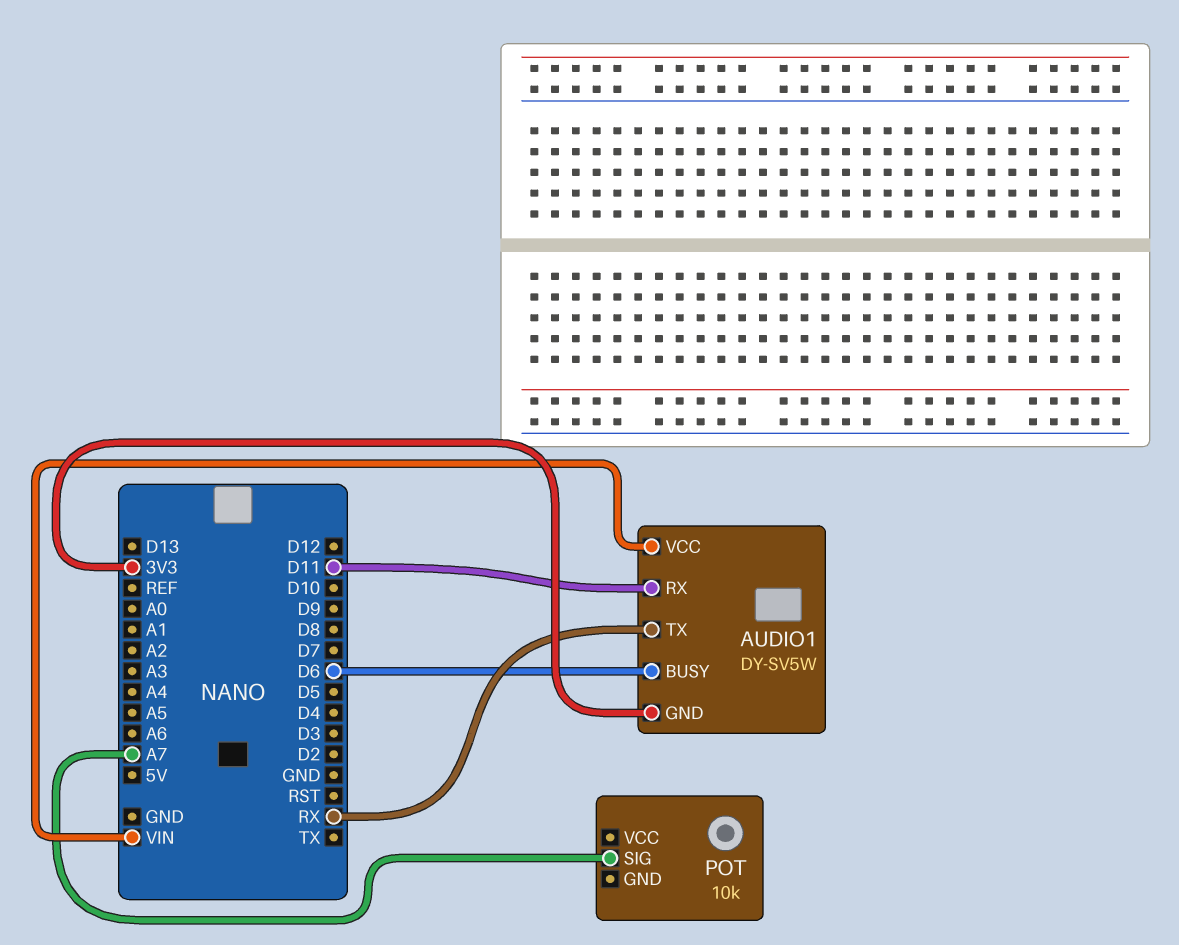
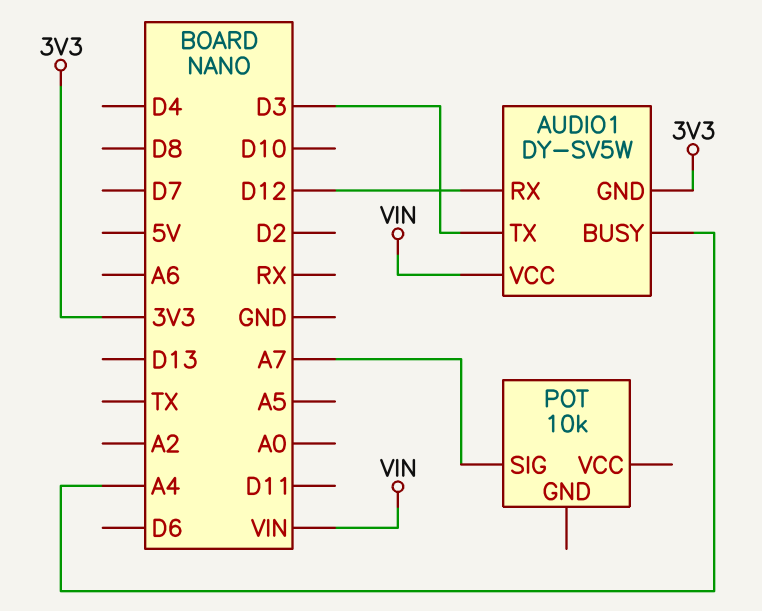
AUDIO1 pin BUSY: D6 -> A4
AUDIO1 pin RX: D11 -> D12
AUDIO1 pin TX: RX -> D3

